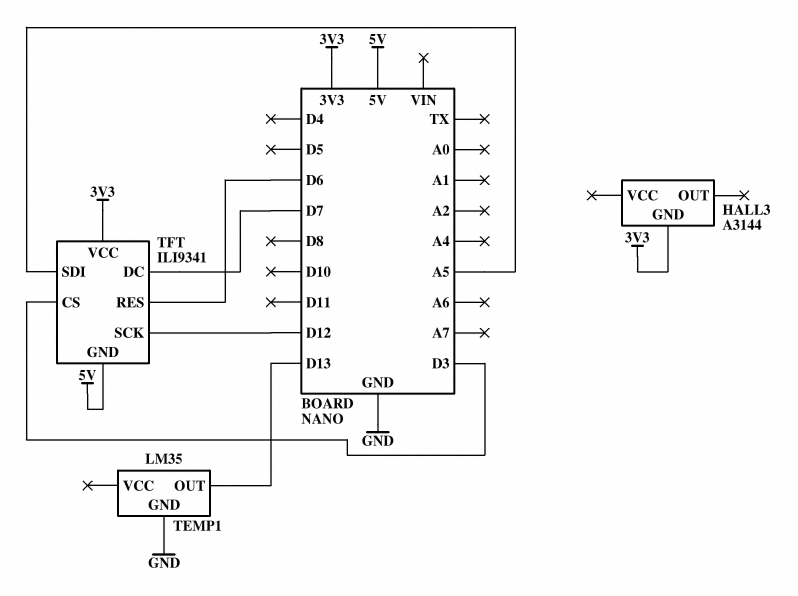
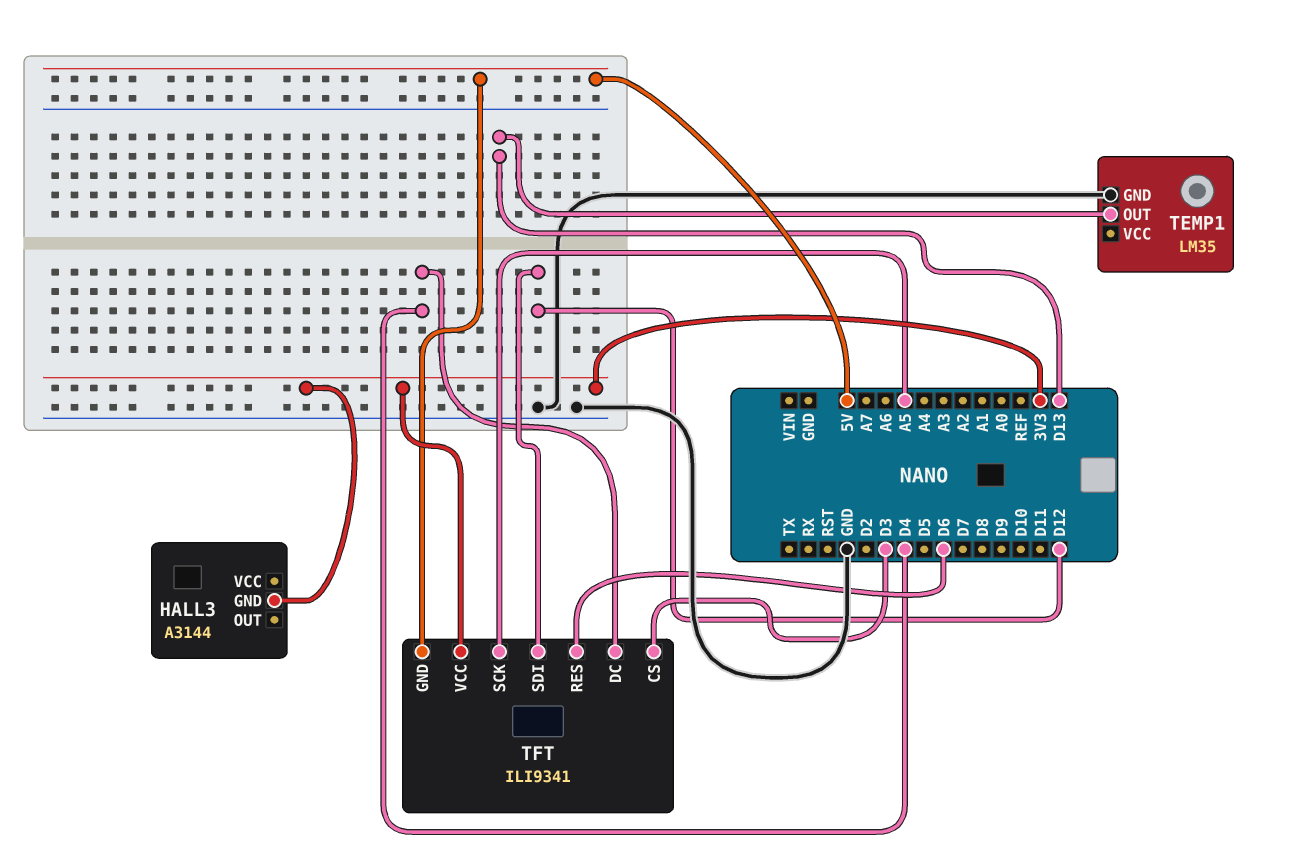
TFT pin DC: D7 -> D4
TFT pin SCK: D12 -> A5
TFT pin SDI: A5 -> D12

